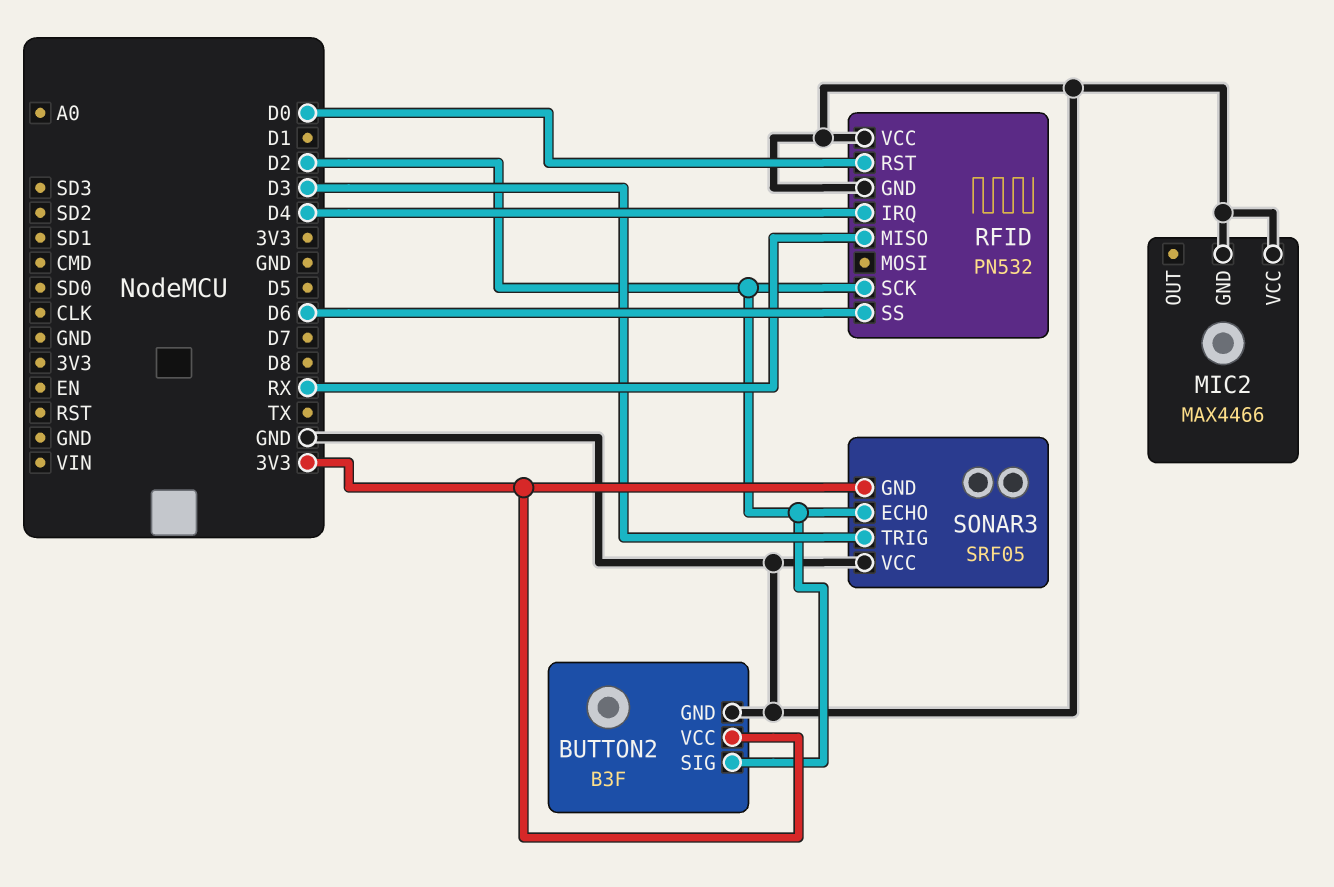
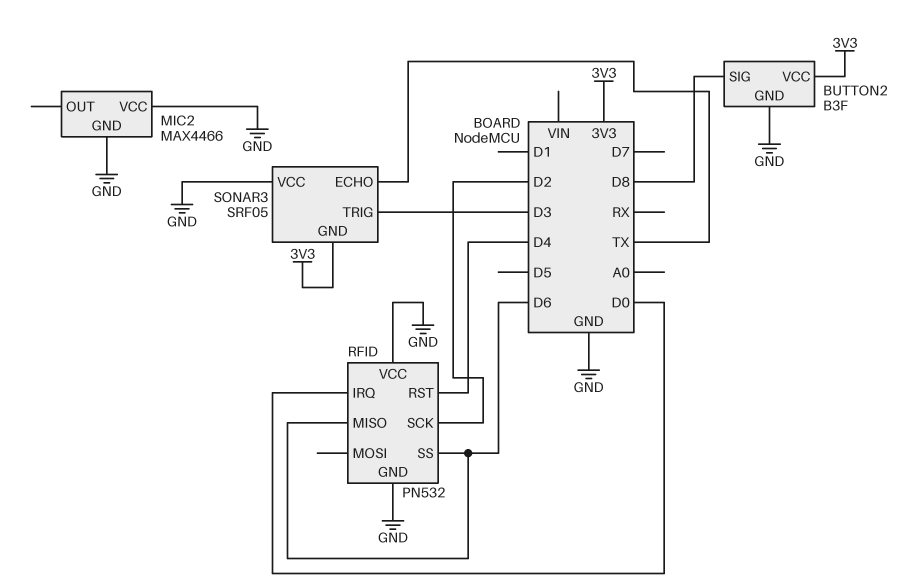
BUTTON2 pin SIG: D2 -> D8
RFID pin IRQ: D4 -> D0
RFID pin MISO: RX -> D6
RFID pin RST: D0 -> D4
SONAR3 pin ECHO: D2 -> TX

